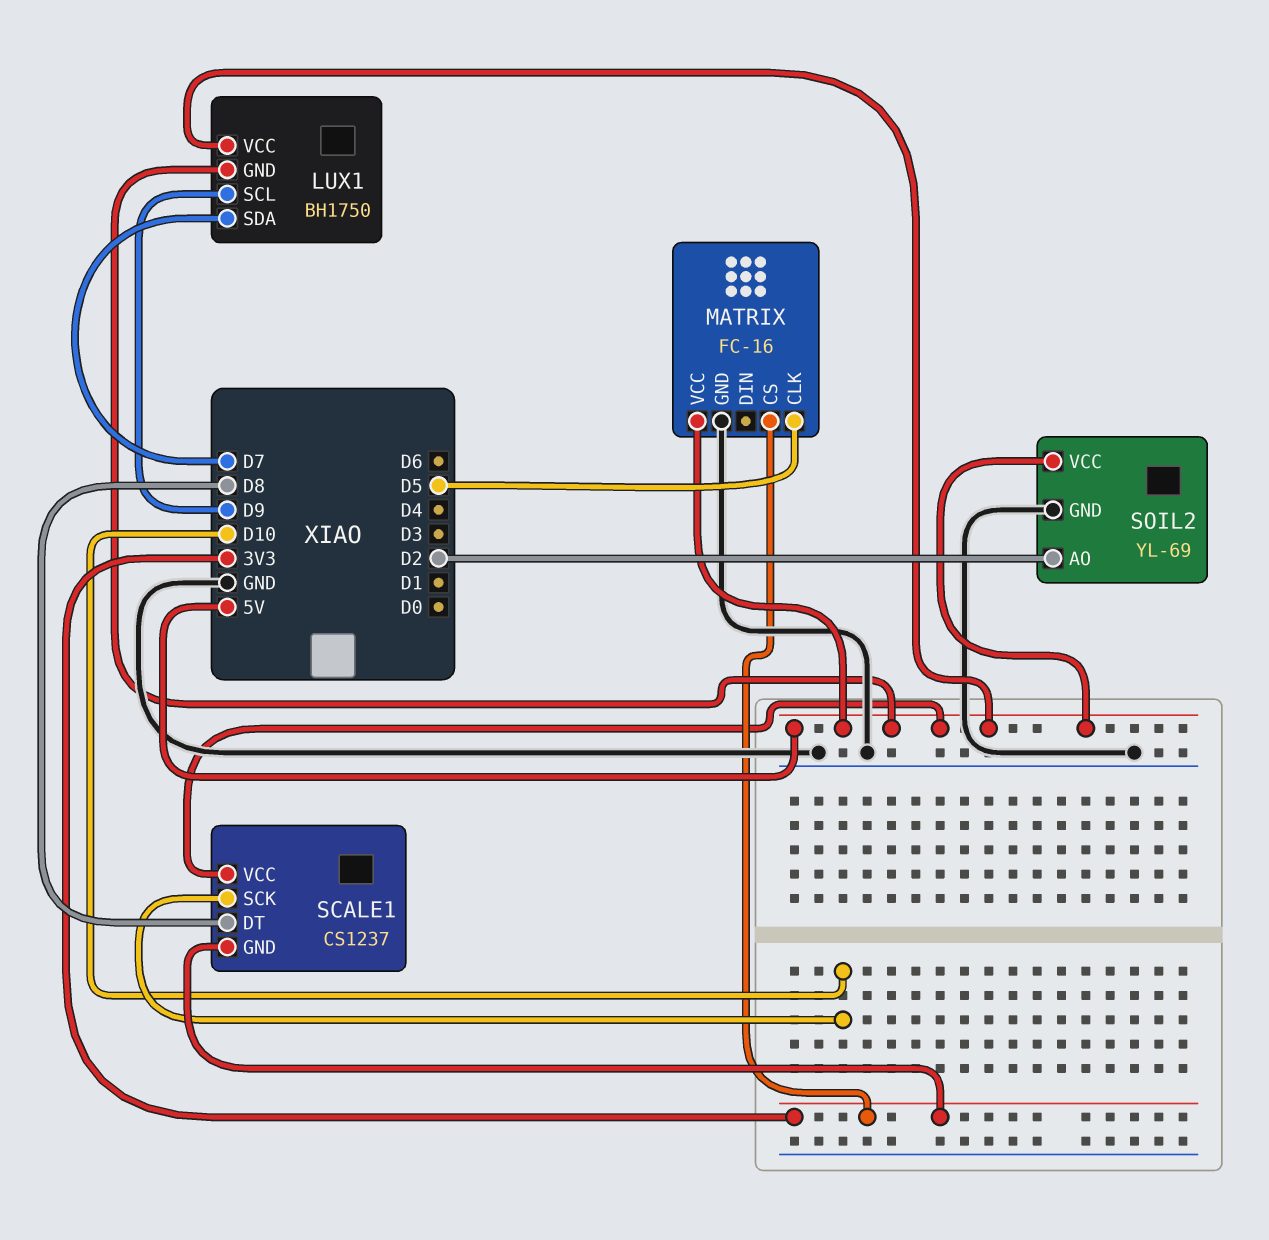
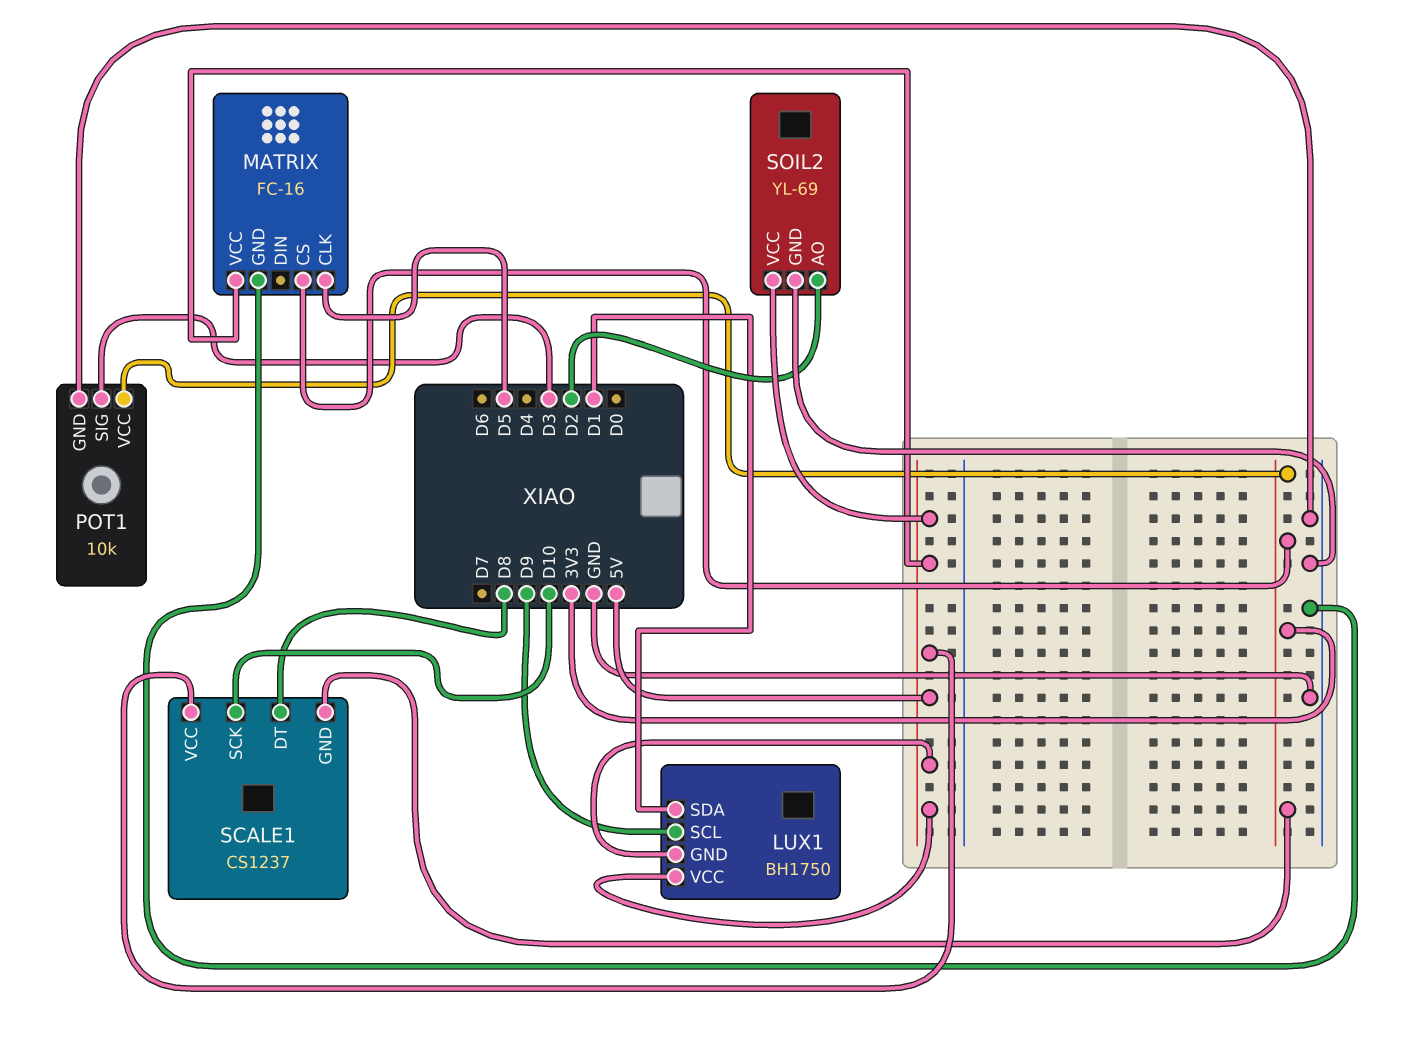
LUX1 pin SDA: D7 -> D1
POT1: none -> 10k
POT1 pin GND: none -> GND
POT1 pin SIG: none -> D3
POT1 pin VCC: none -> 3V3

